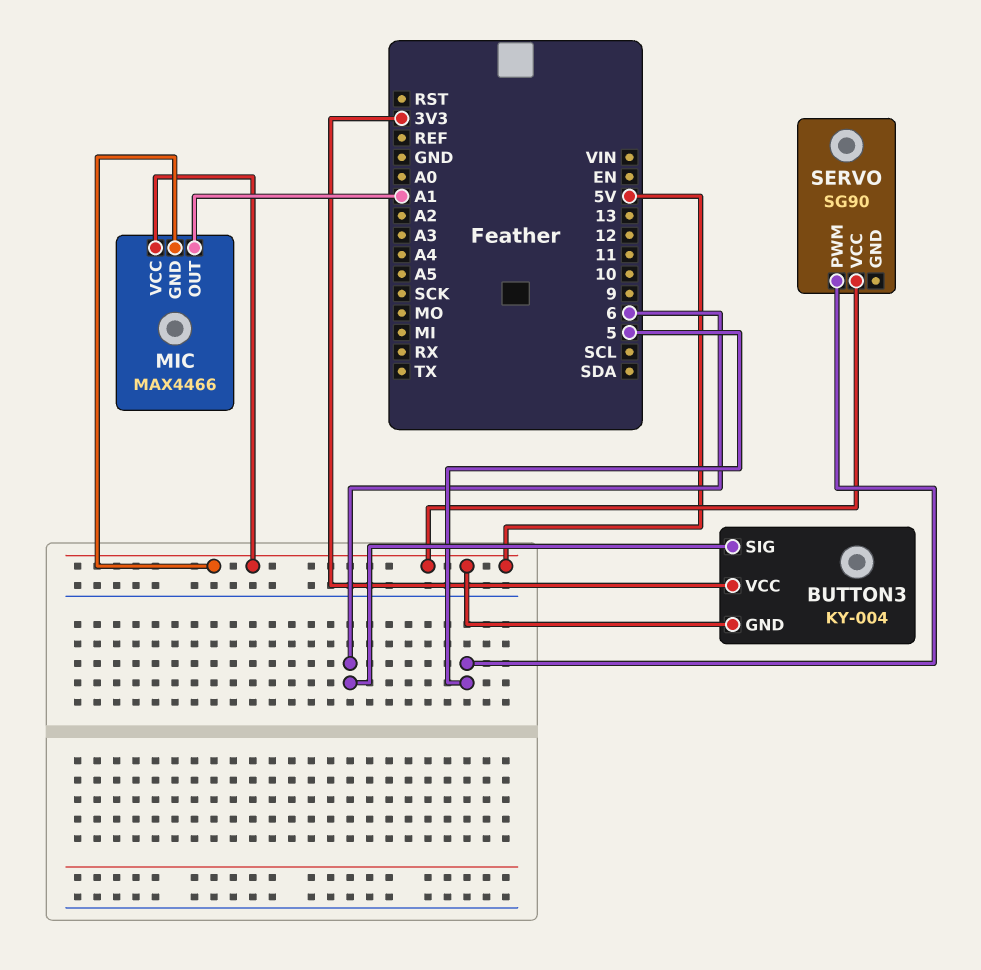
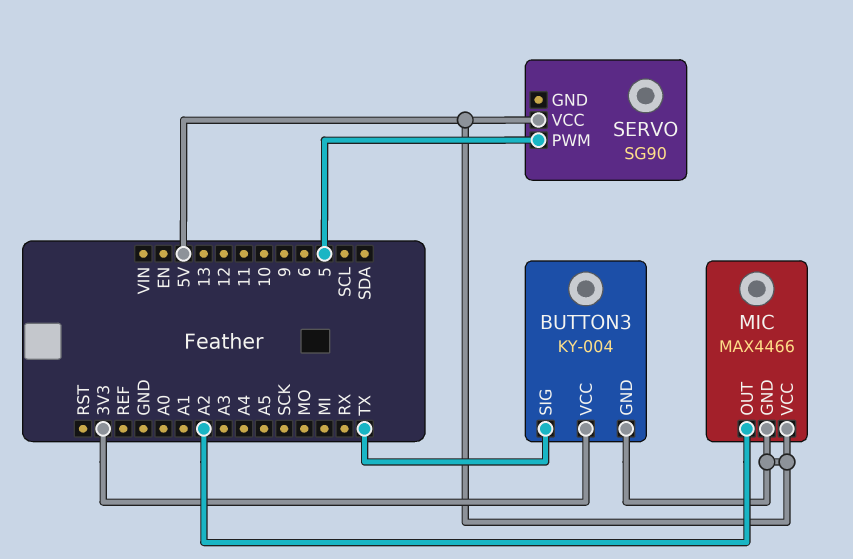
BUTTON3 pin SIG: 6 -> TX
MIC pin OUT: A1 -> A2

